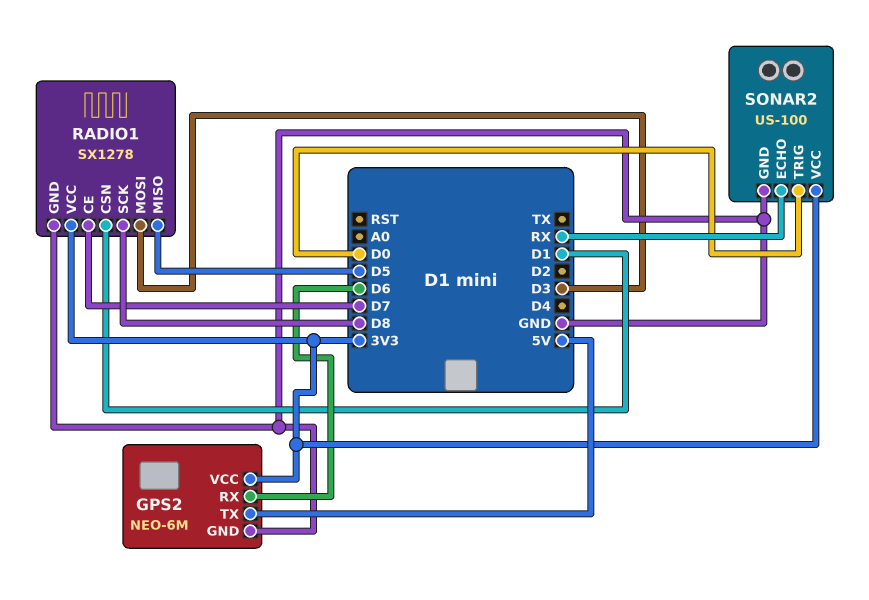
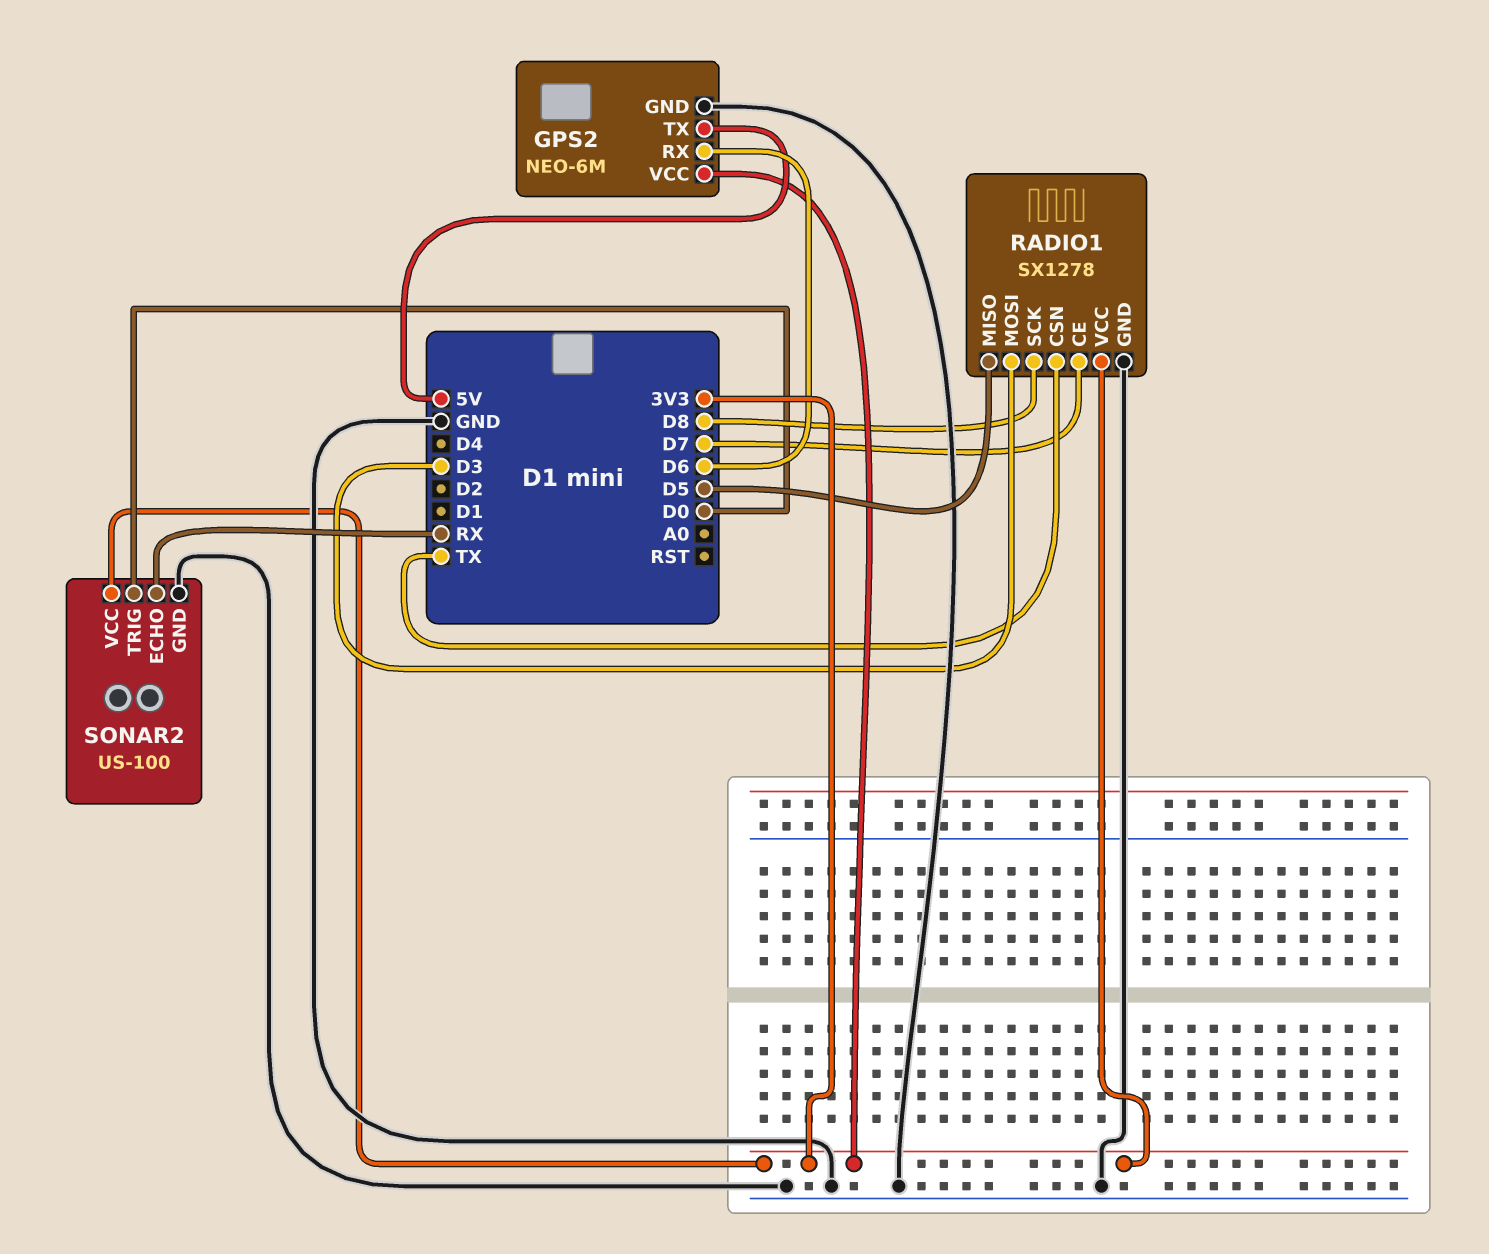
RADIO1 pin CSN: D1 -> TX

